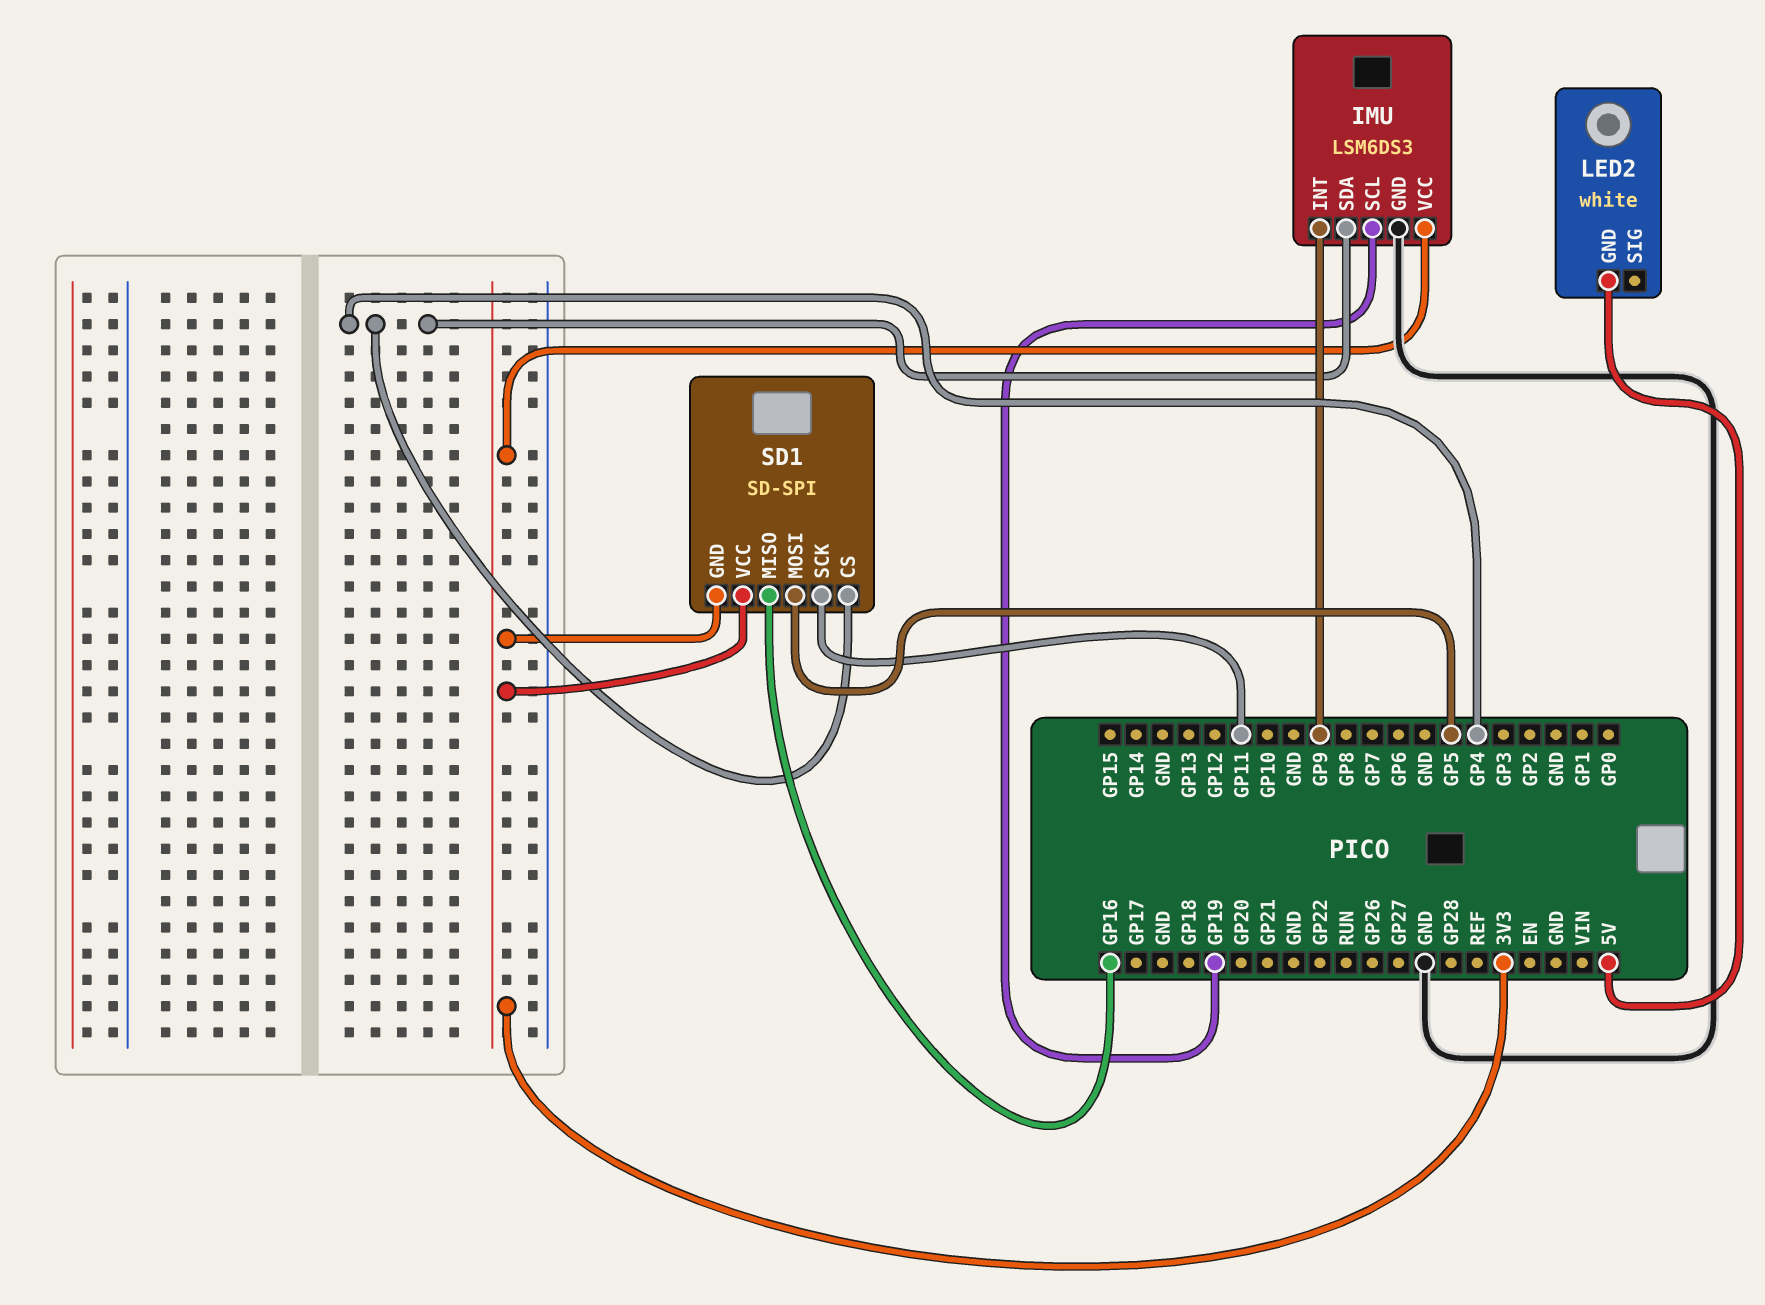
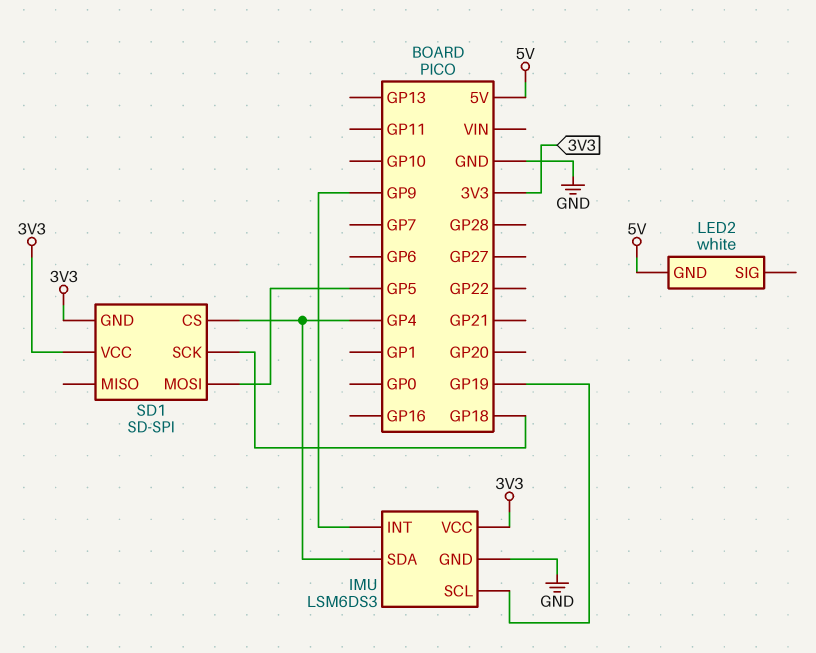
SD1 pin MISO: GP16 -> none
SD1 pin SCK: GP11 -> GP18

